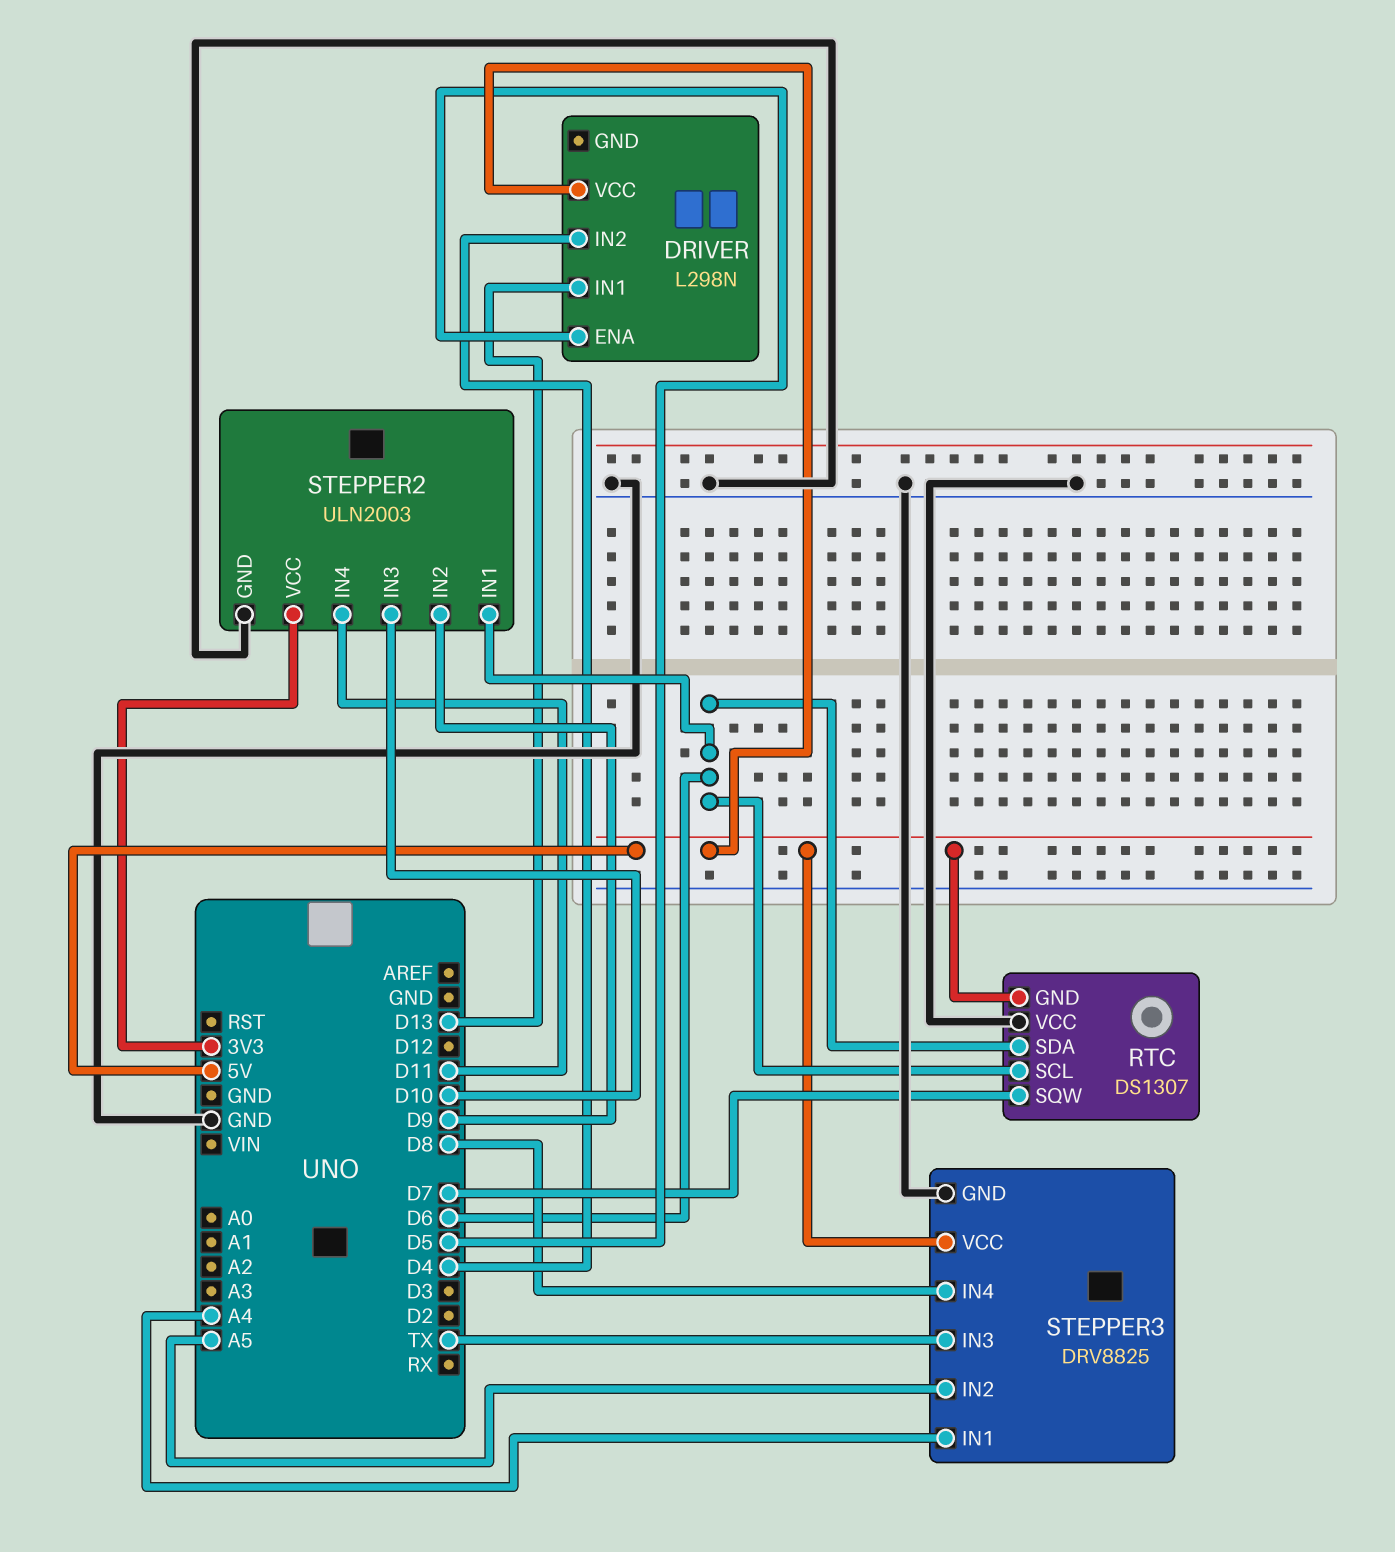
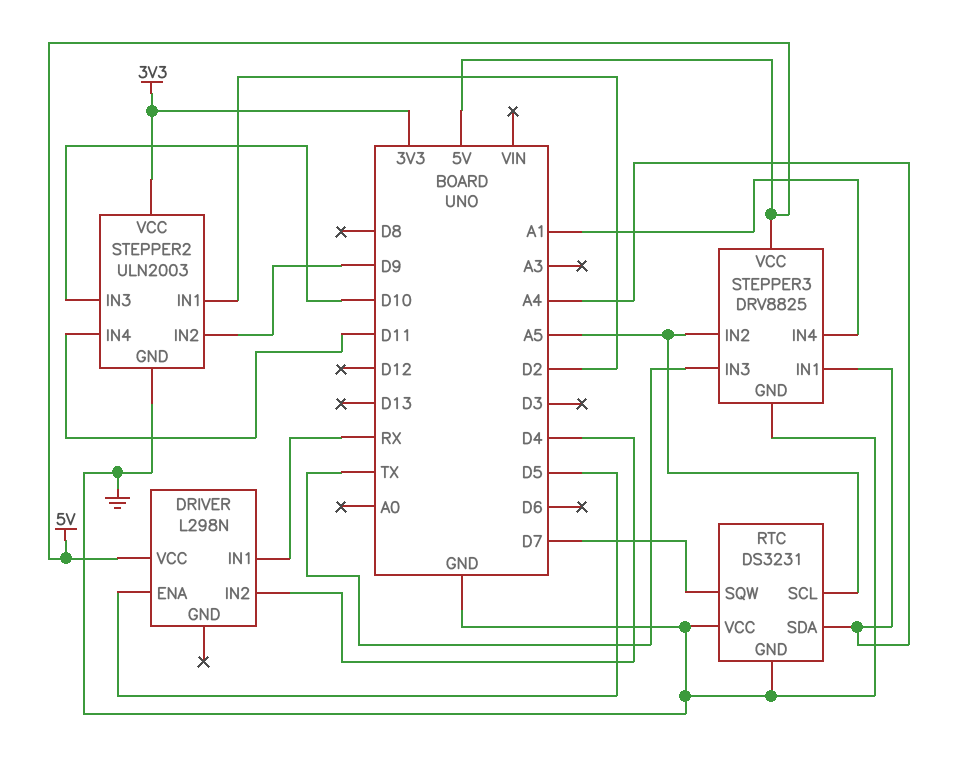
DRIVER pin IN1: D13 -> RX
RTC: DS1307 -> DS3231
RTC pin GND: 5V -> GND
RTC pin SCL: D6 -> A5
RTC pin SDA: D6 -> A4
STEPPER2 pin IN1: D6 -> D2
STEPPER3 pin IN4: D8 -> A1

